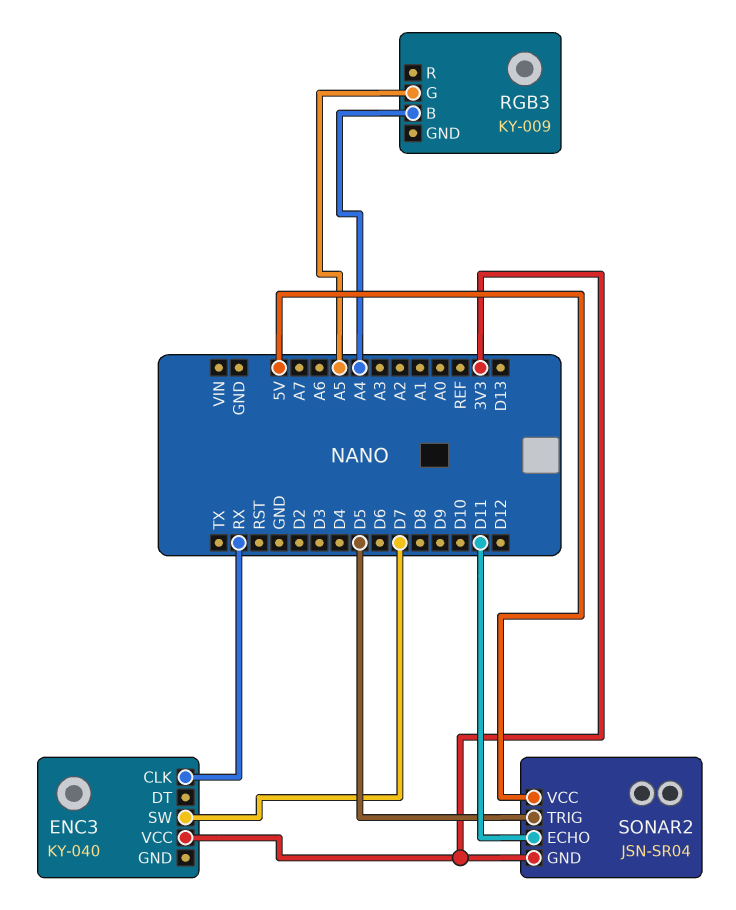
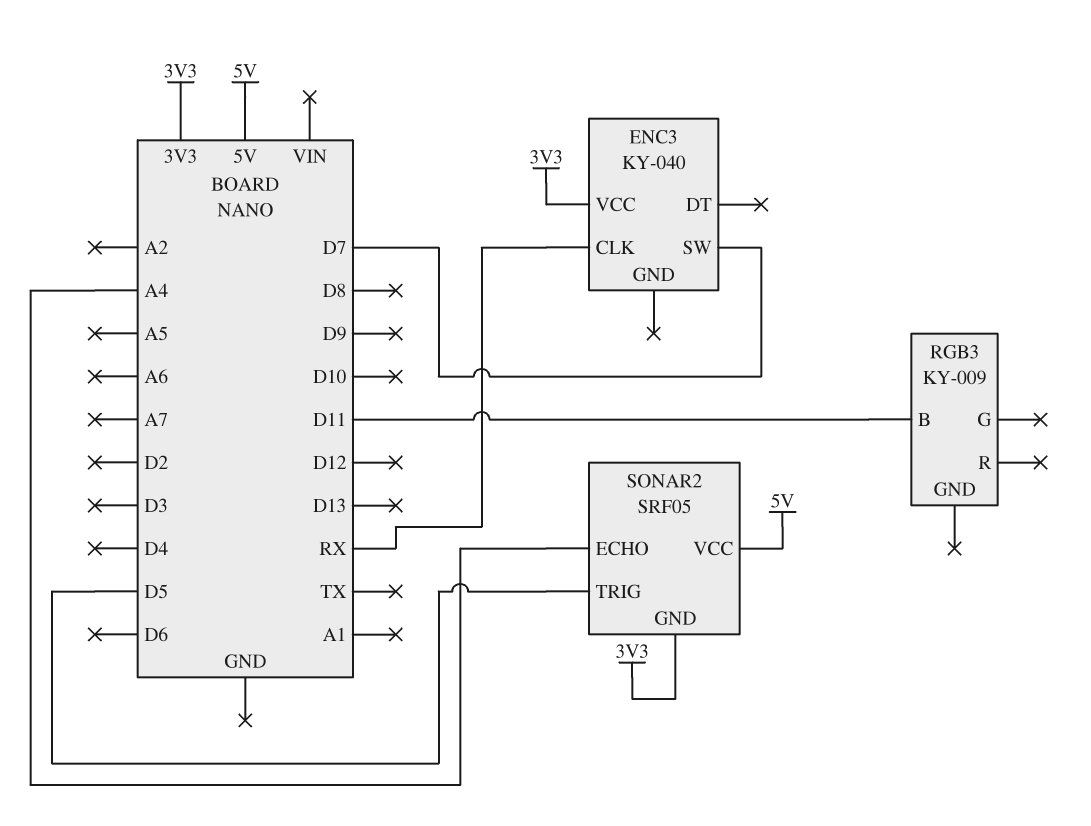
RGB3 pin B: A4 -> D11
RGB3 pin G: A5 -> none
SONAR2: JSN-SR04 -> SRF05
SONAR2 pin ECHO: D11 -> A4

